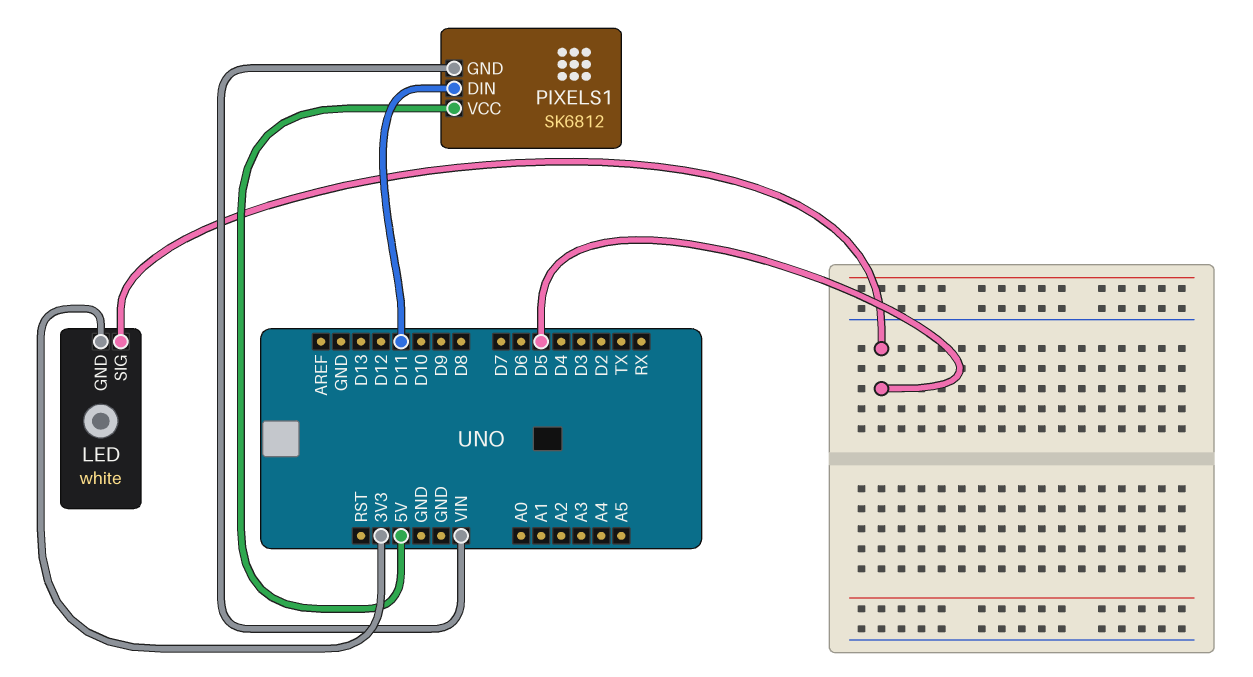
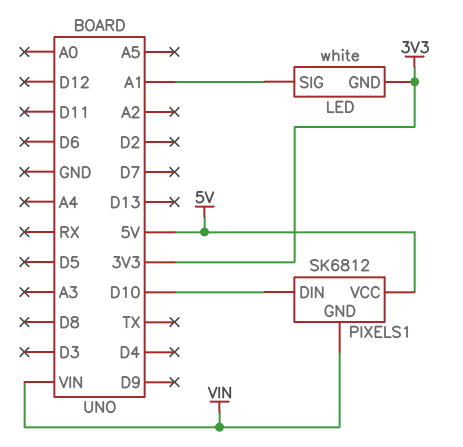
LED pin SIG: D5 -> A1
PIXELS1 pin DIN: D11 -> D10

